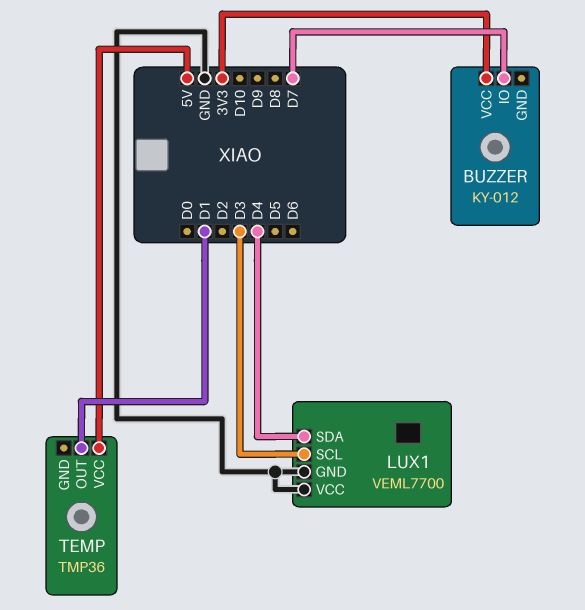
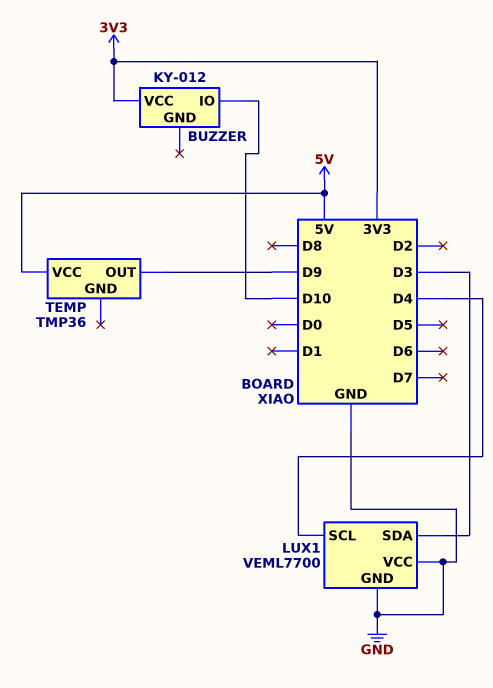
BUZZER pin IO: D7 -> D10
LUX1 pin SCL: D3 -> D4
LUX1 pin SDA: D4 -> D3
TEMP pin OUT: D1 -> D9

